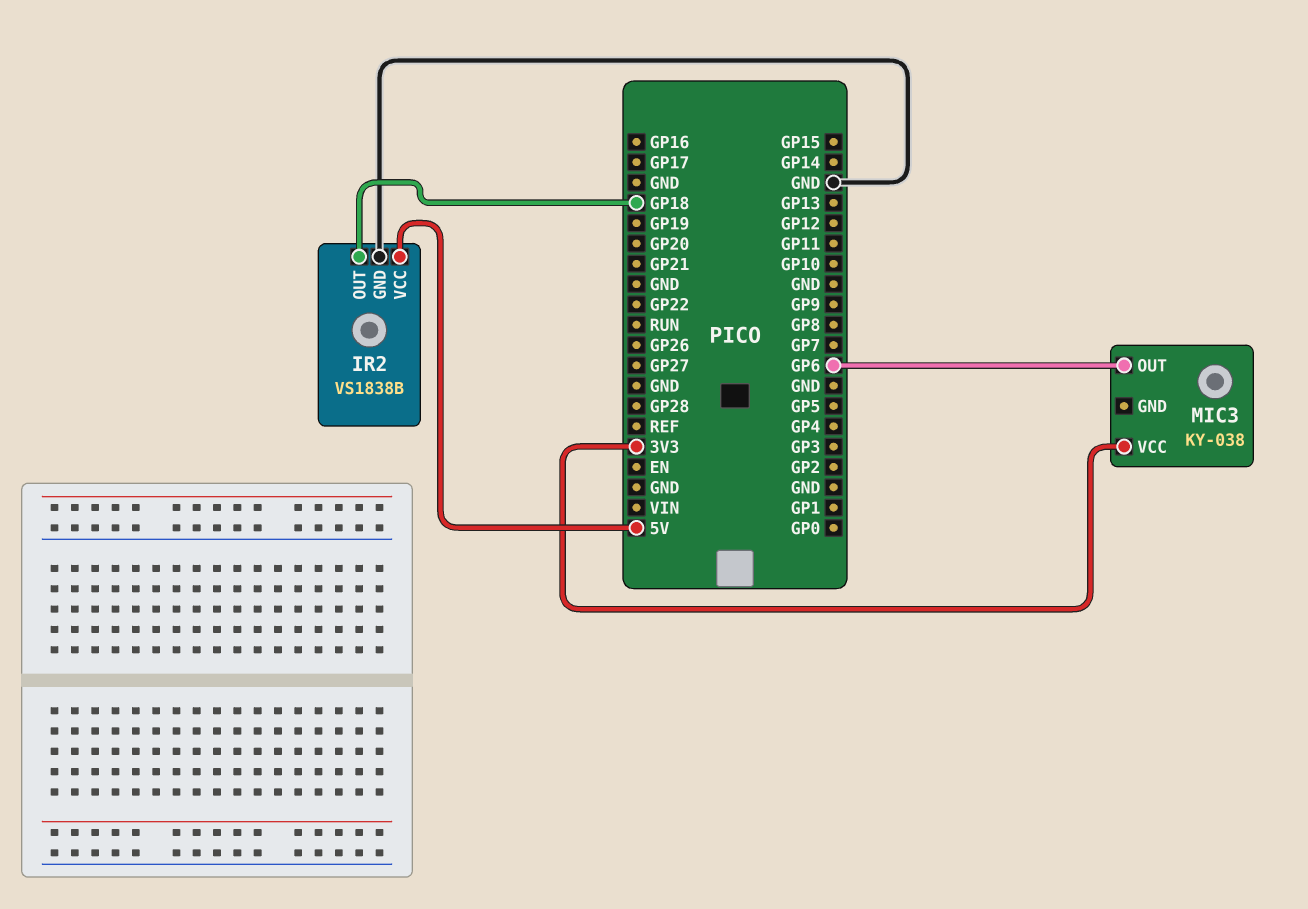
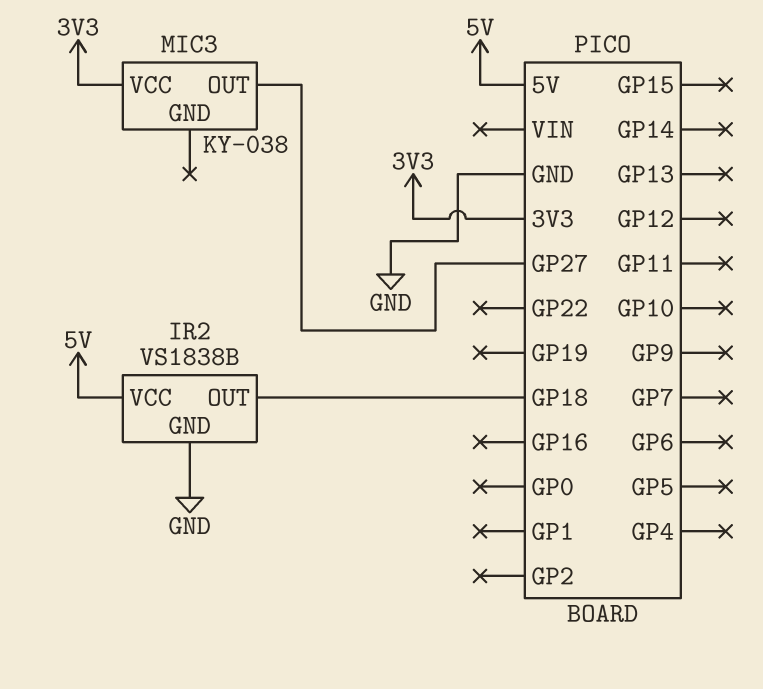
MIC3 pin OUT: GP6 -> GP27

